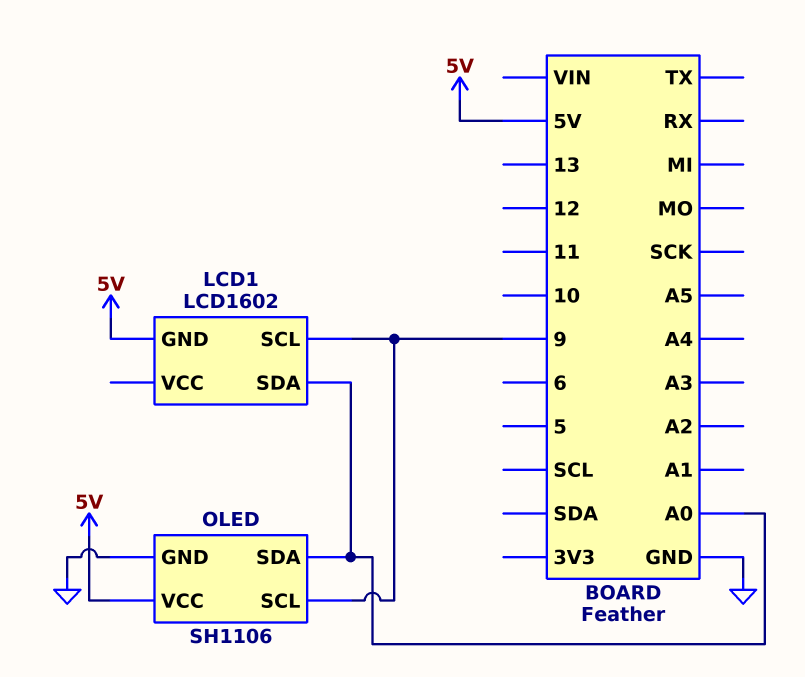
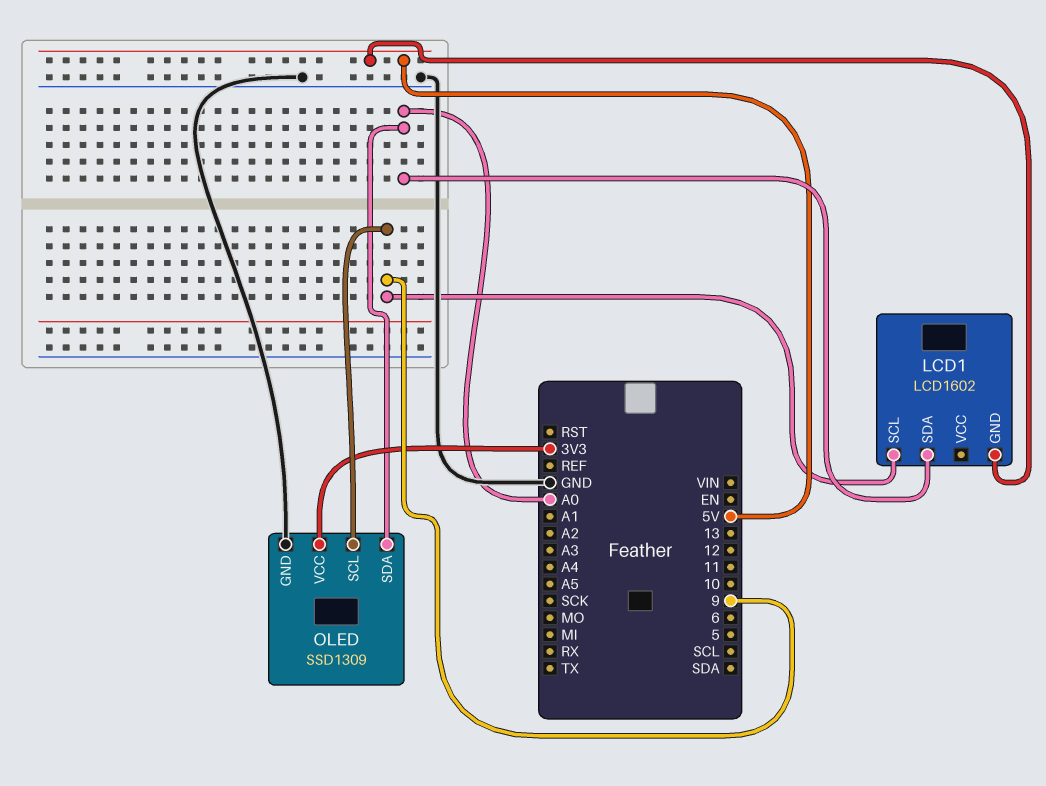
OLED: SH1106 -> SSD1309
OLED pin VCC: 5V -> 3V3

